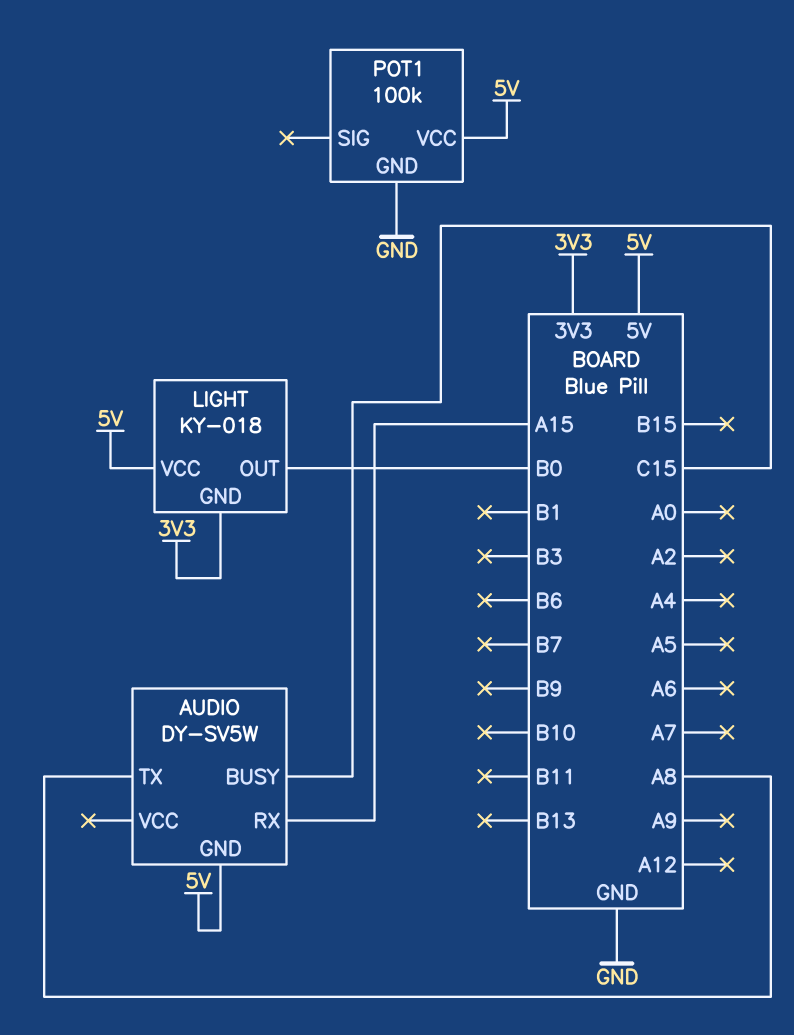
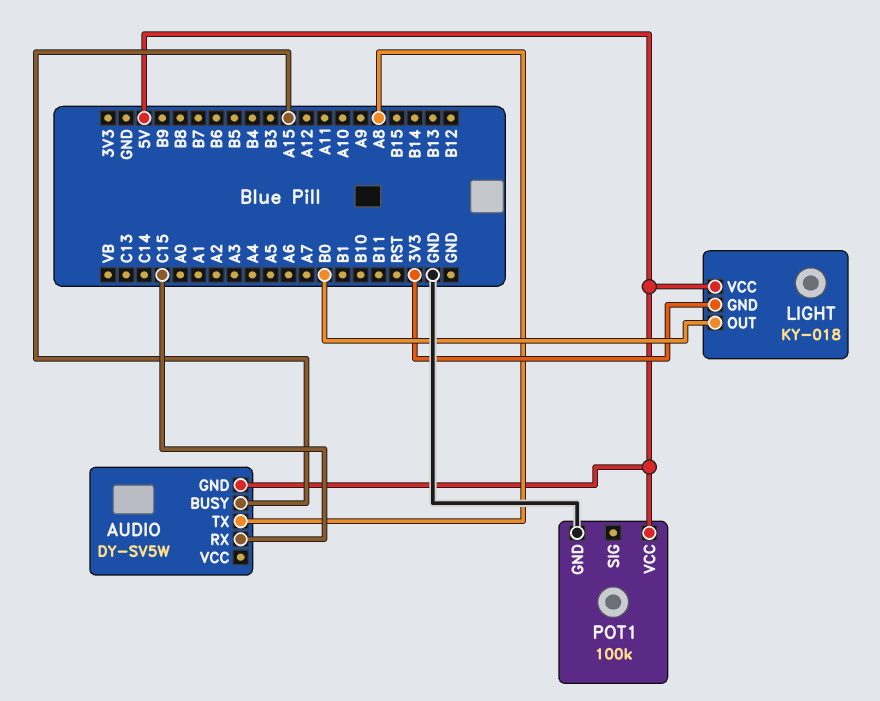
AUDIO pin BUSY: C15 -> A15
AUDIO pin RX: A15 -> C15

